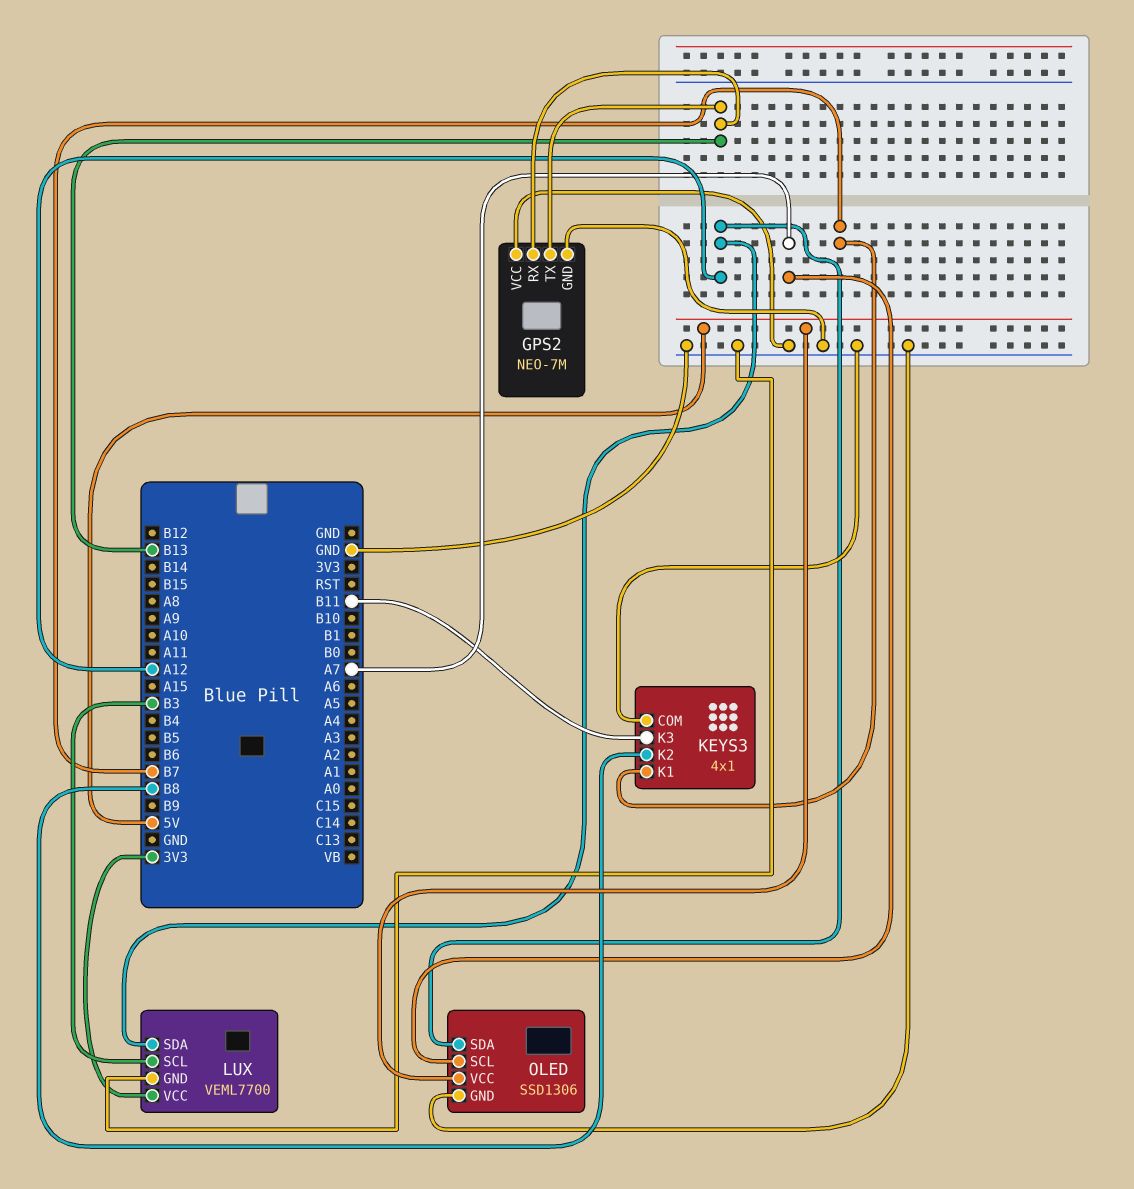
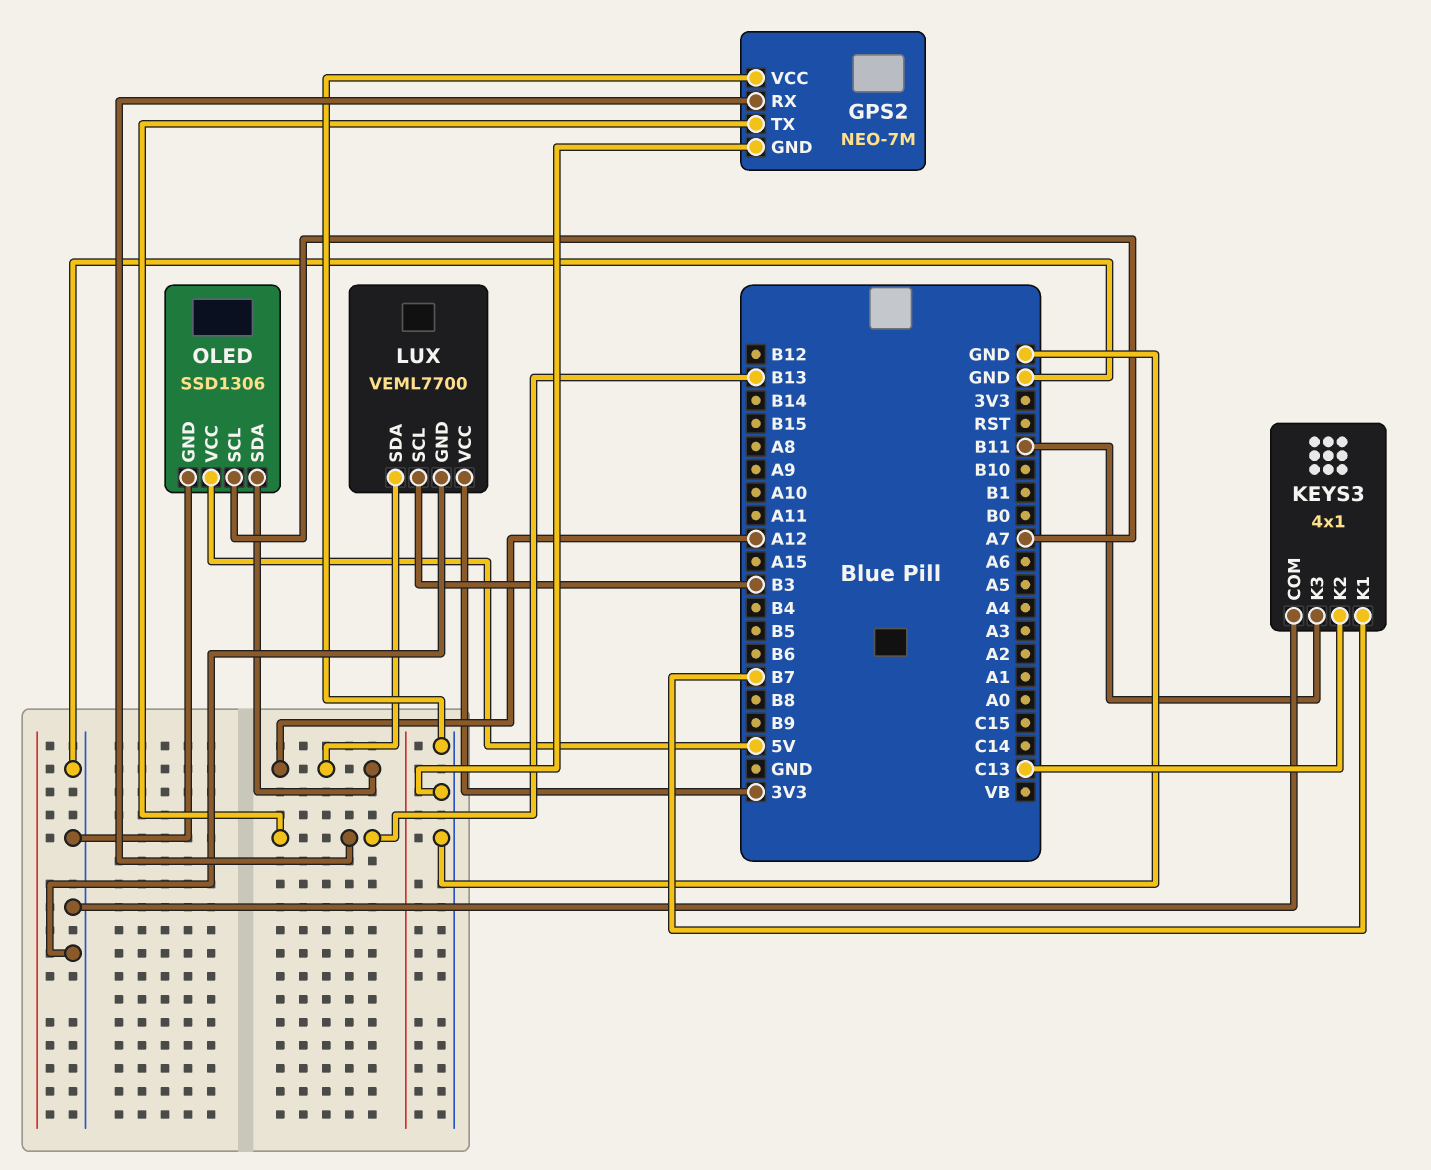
KEYS3 pin K2: B8 -> C13

